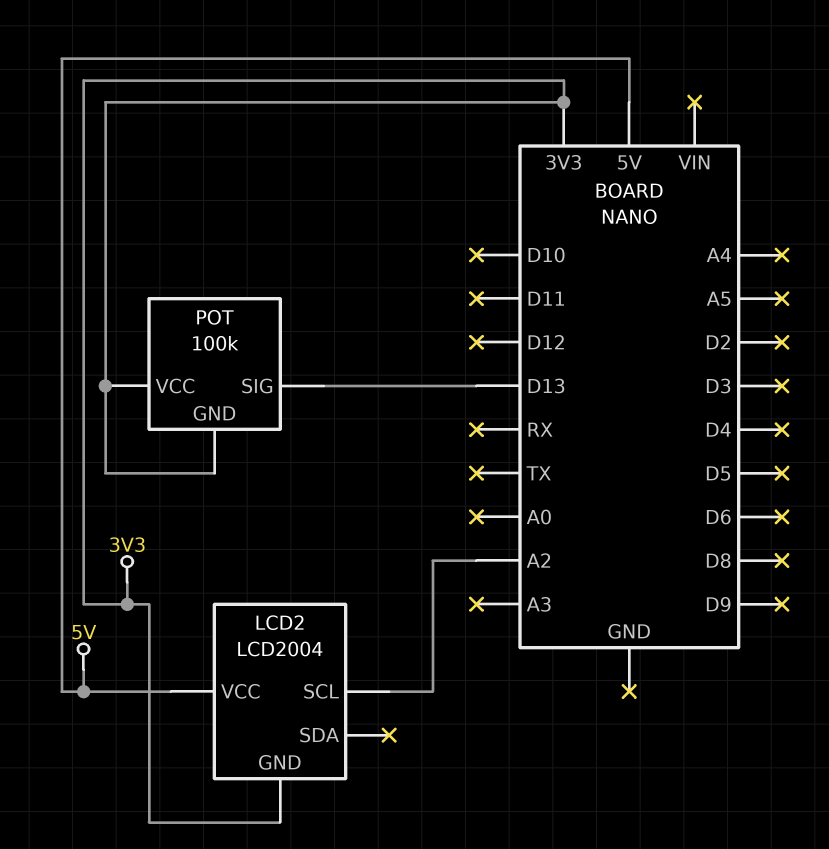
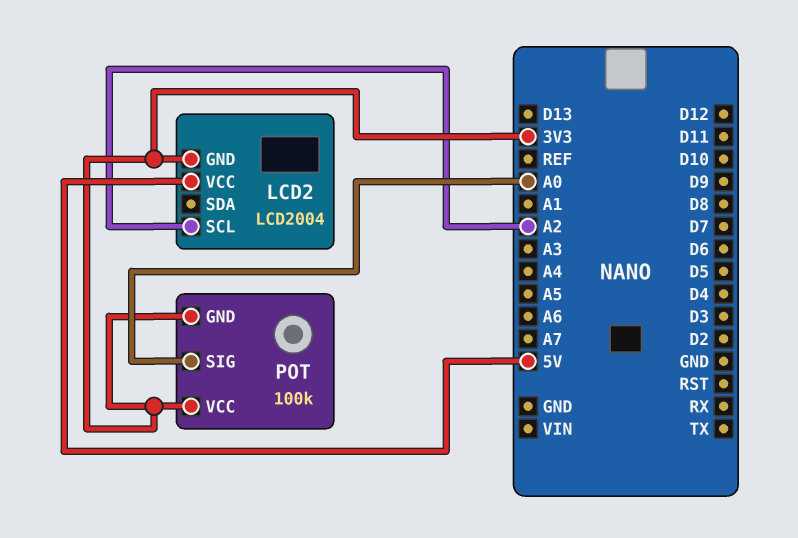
POT pin SIG: D13 -> A0

